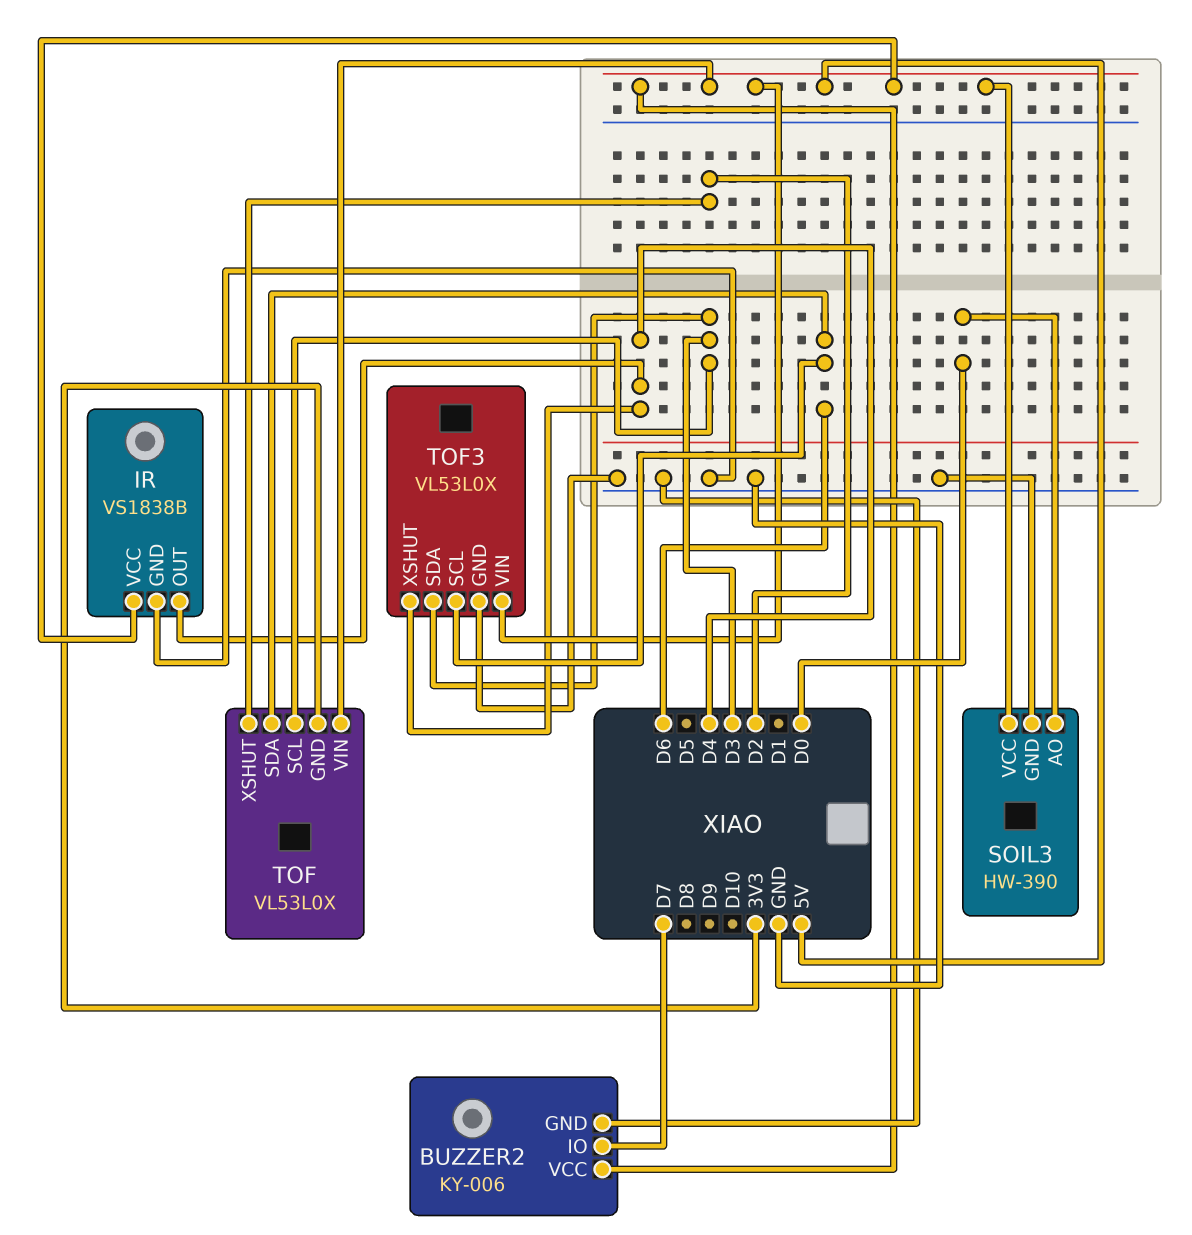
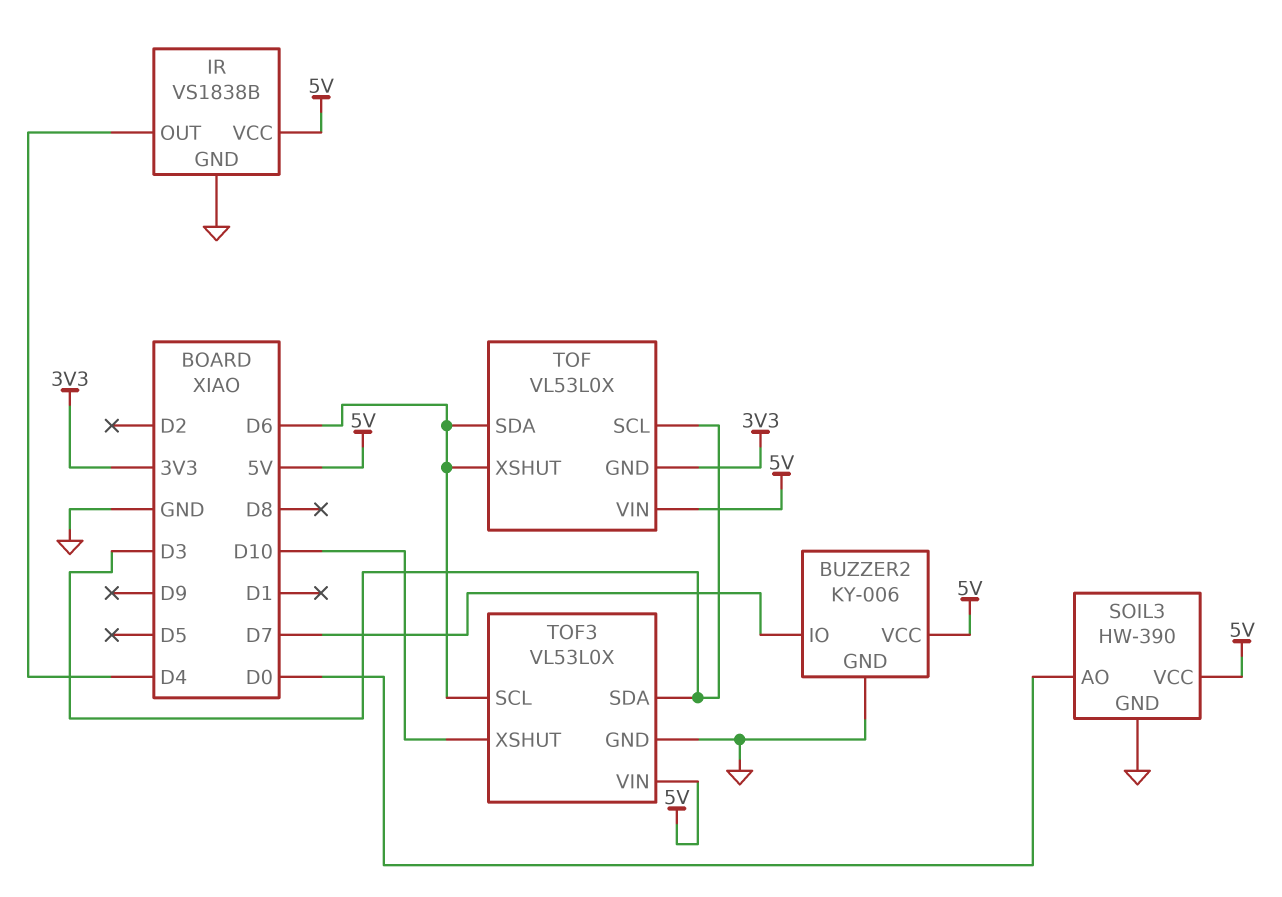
TOF pin XSHUT: D2 -> D6
TOF3 pin XSHUT: D4 -> D10

